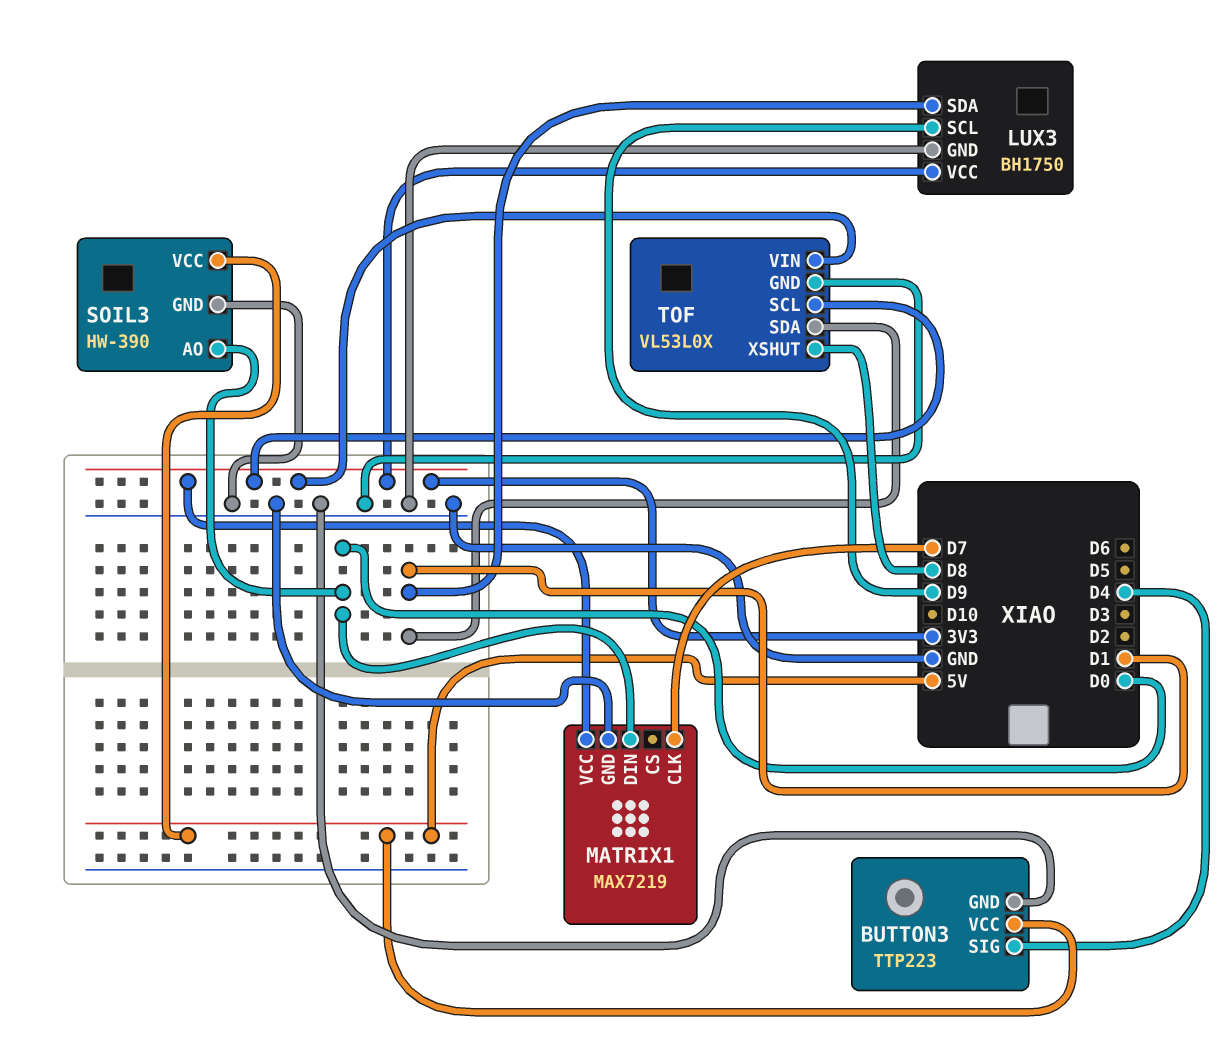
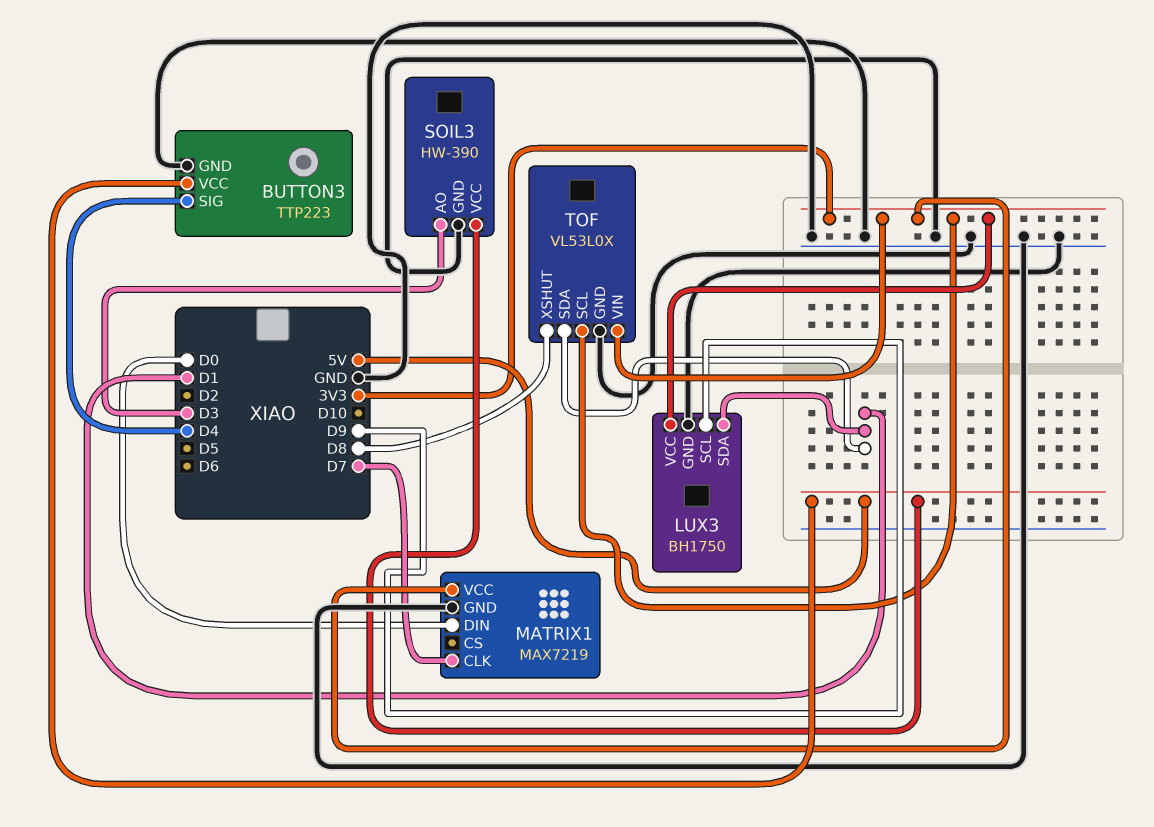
SOIL3 pin AO: D0 -> D3

